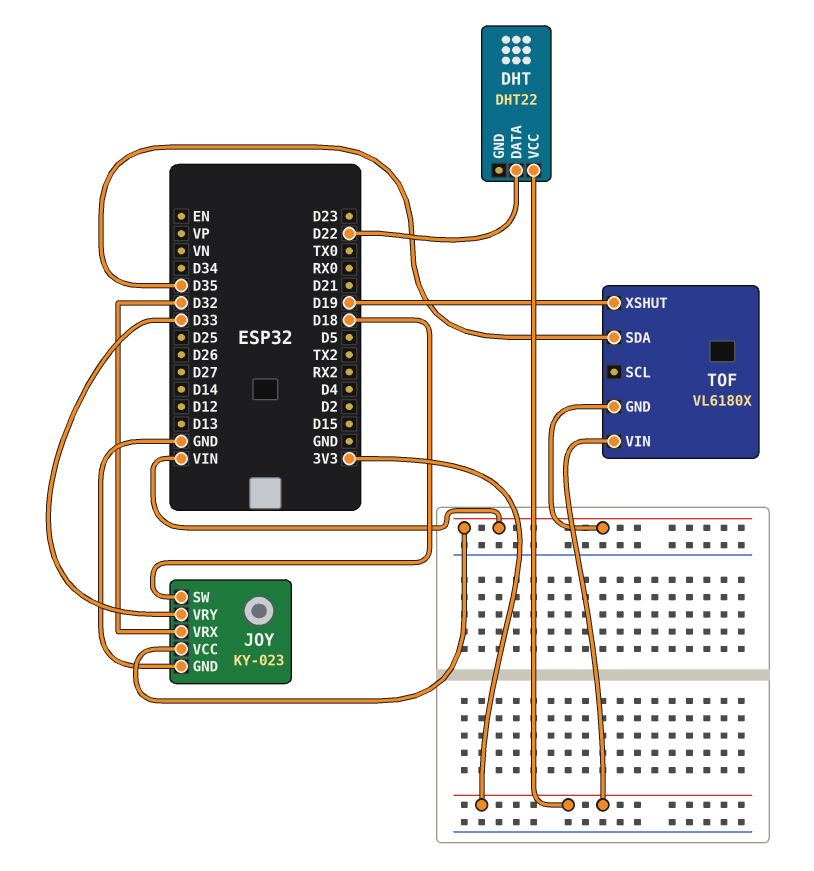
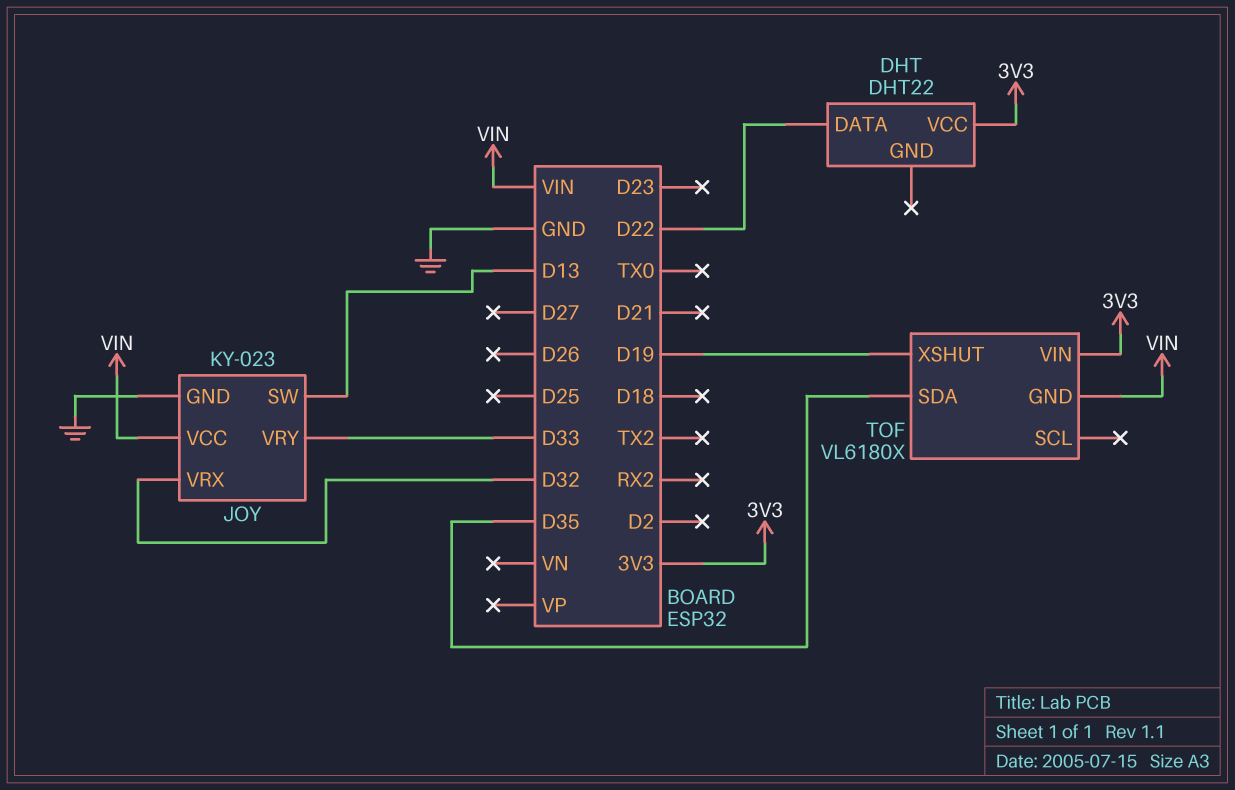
JOY pin SW: D18 -> D13

